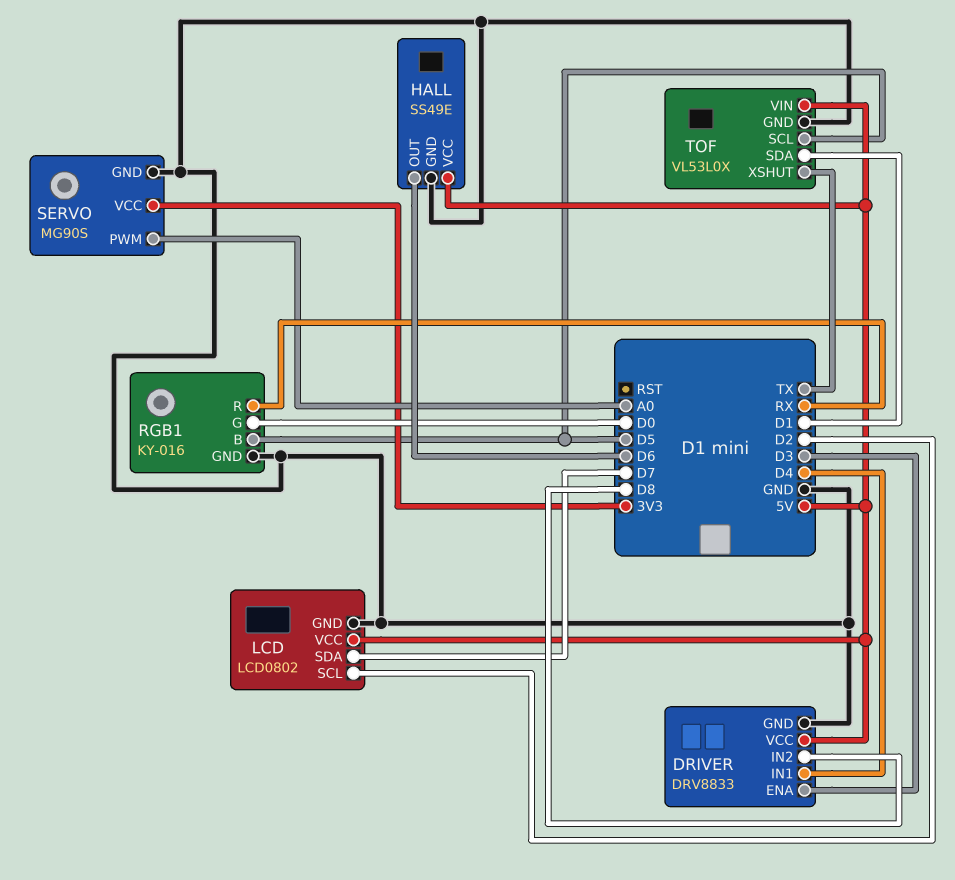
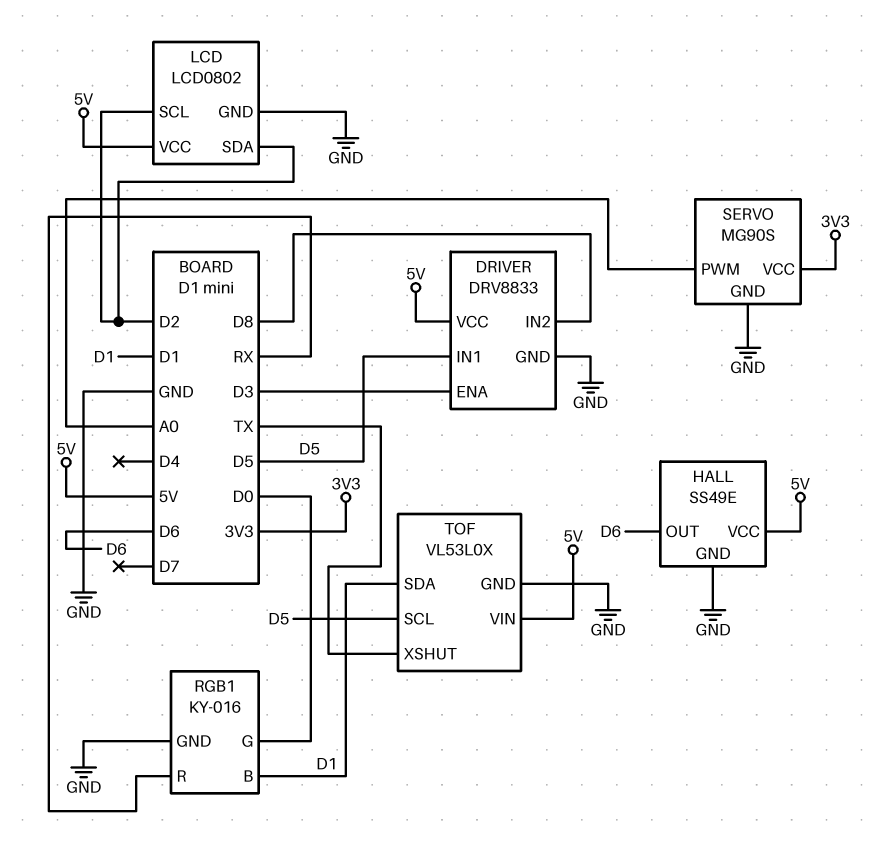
DRIVER pin IN1: D4 -> D5
LCD pin SDA: D7 -> D2
RGB1 pin B: D5 -> D1

